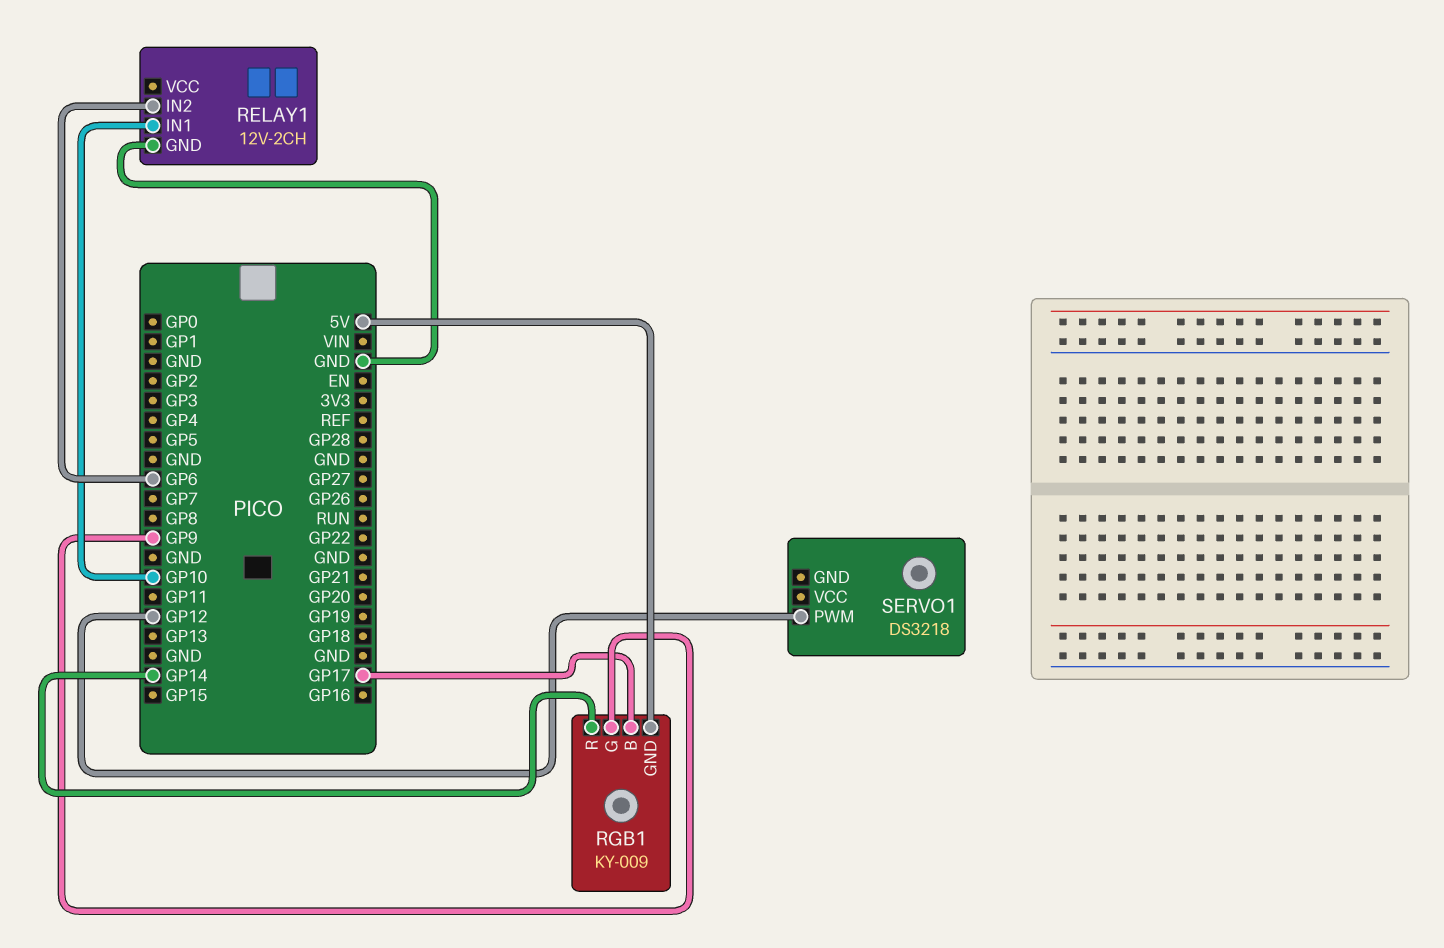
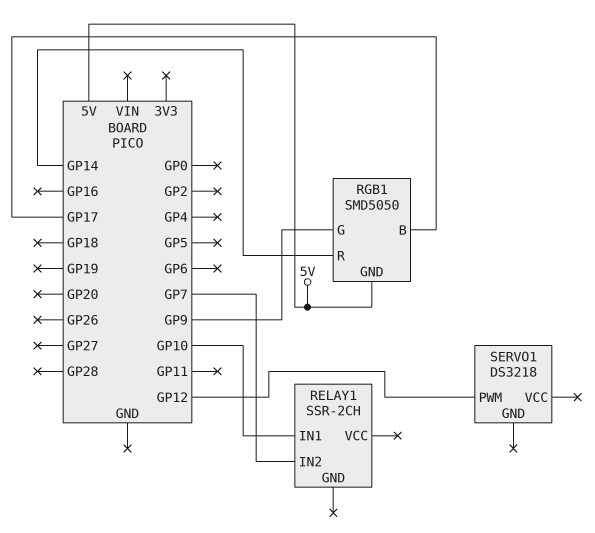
RELAY1: 12V-2CH -> SSR-2CH
RELAY1 pin GND: GND -> none
RELAY1 pin IN2: GP6 -> GP7
RGB1: KY-009 -> SMD5050

